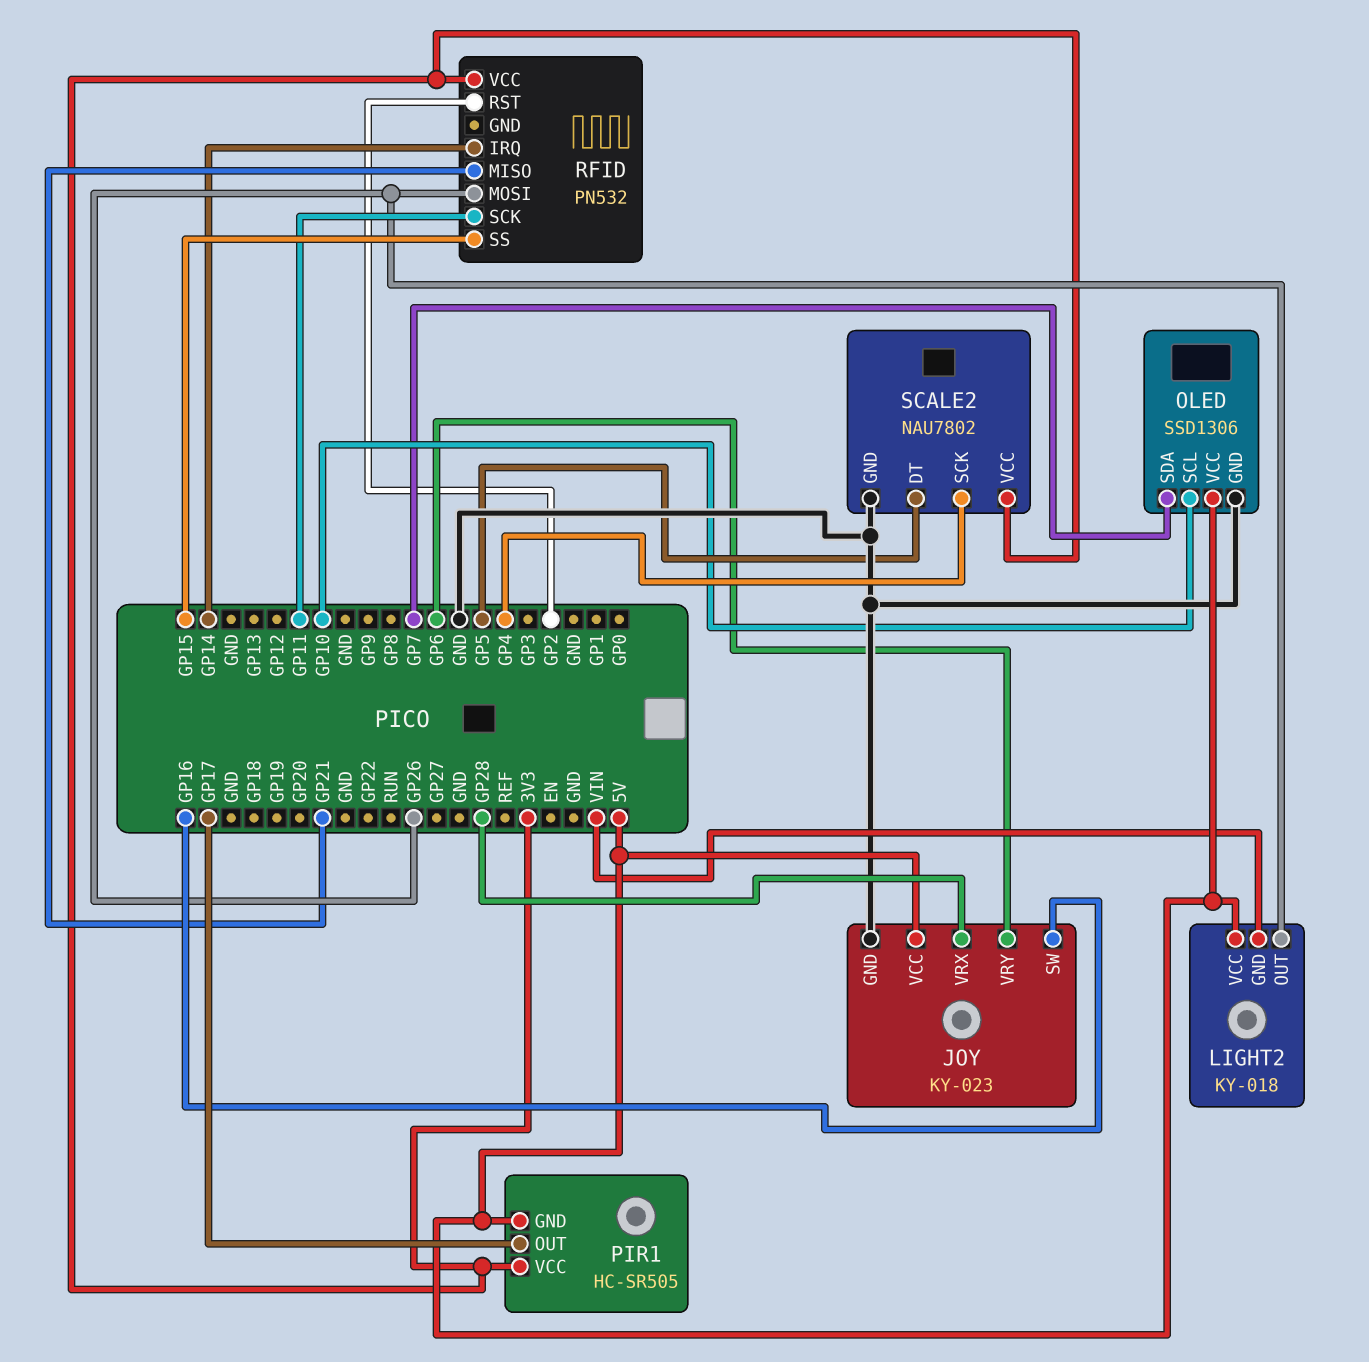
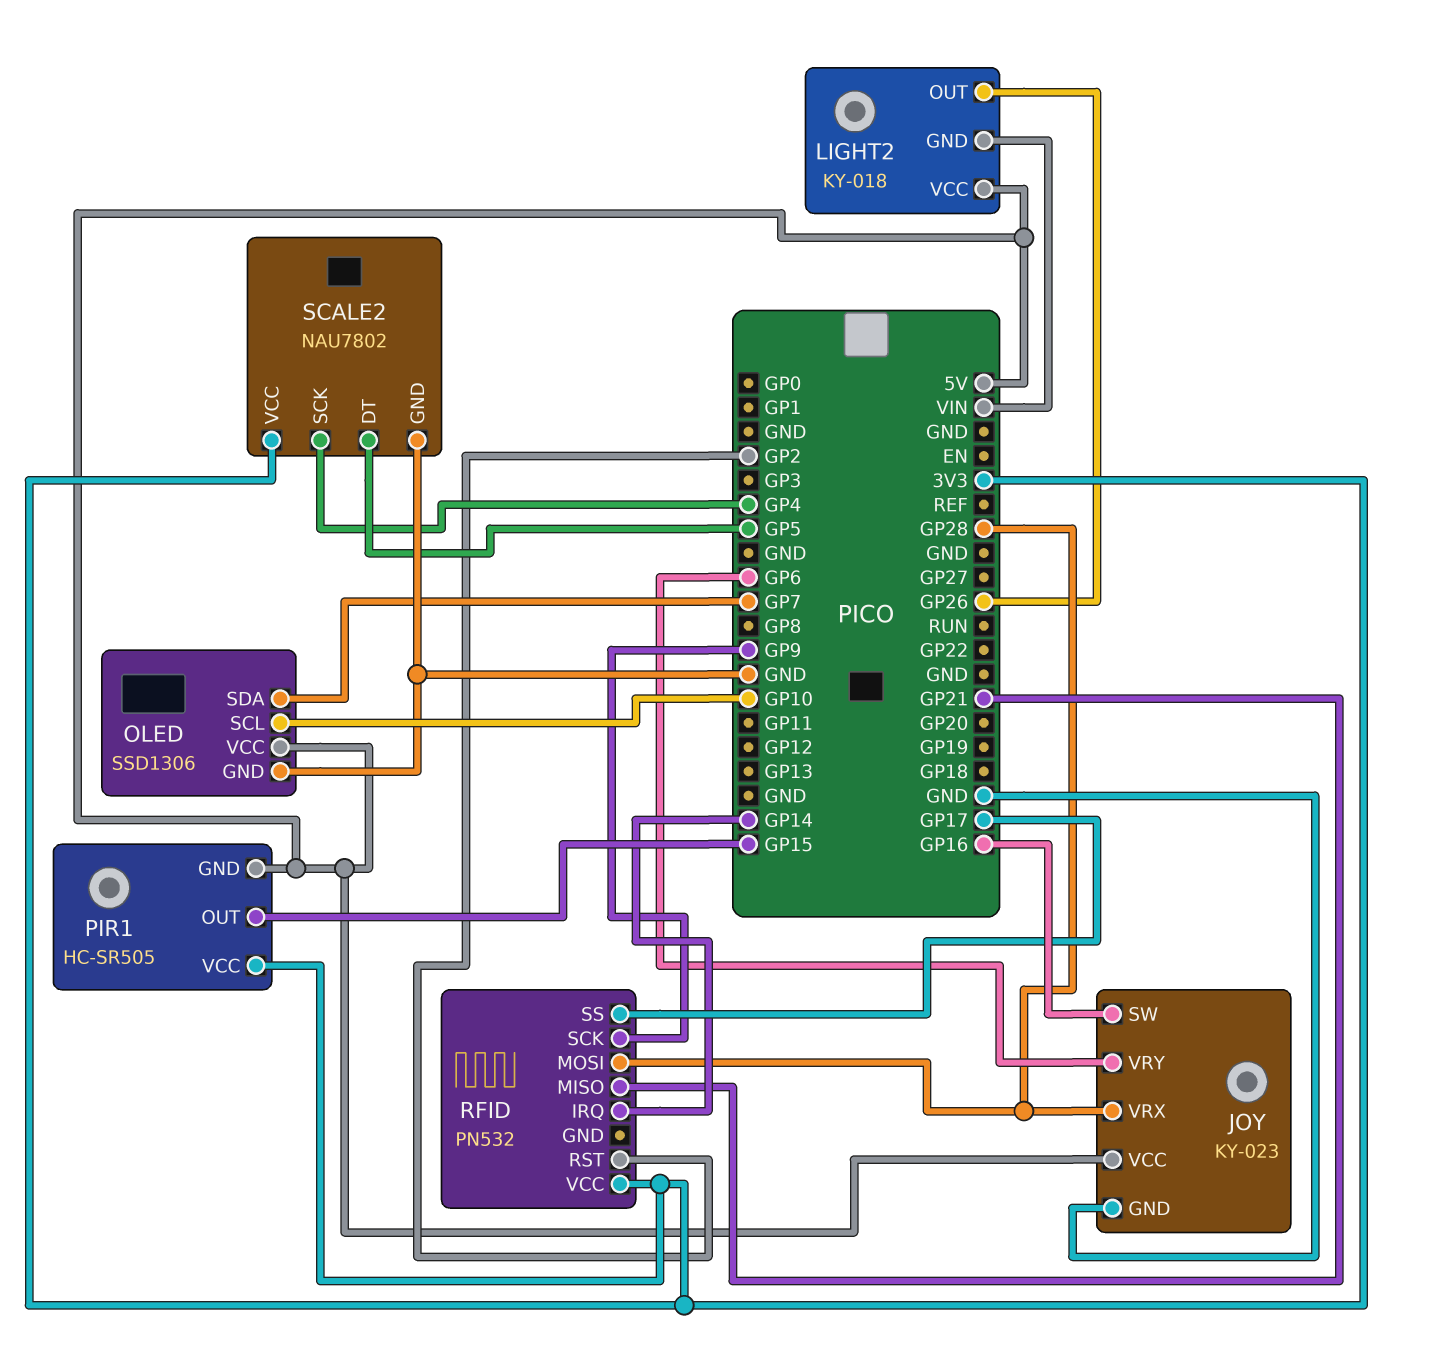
PIR1 pin OUT: GP17 -> GP15
RFID pin MOSI: GP26 -> GP28
RFID pin SCK: GP11 -> GP9
RFID pin SS: GP15 -> GP17

